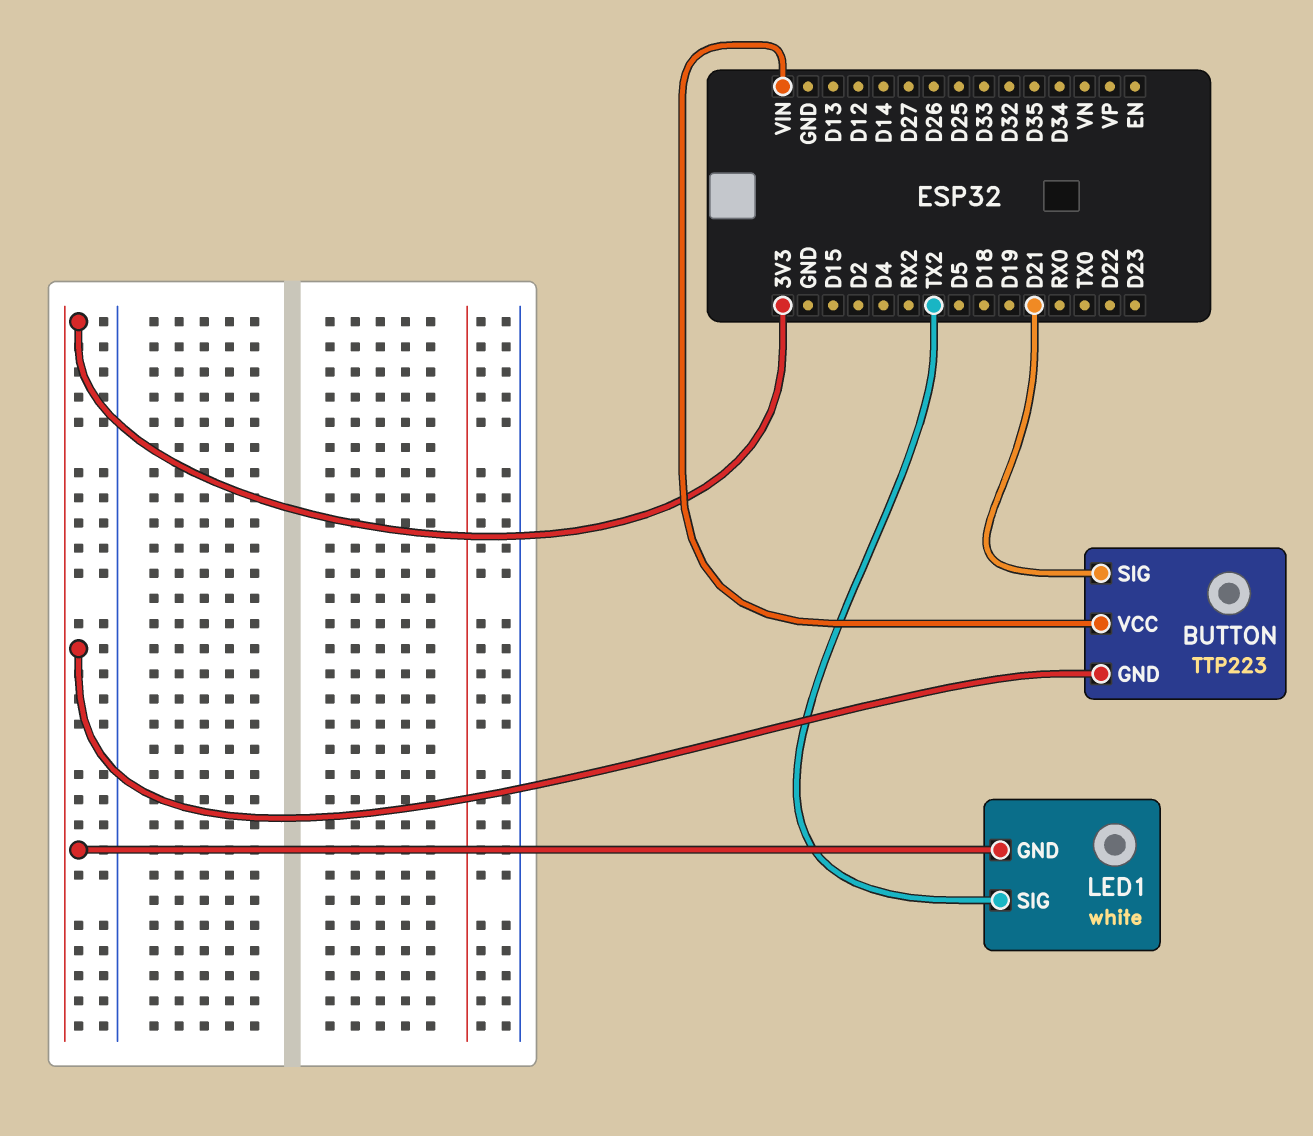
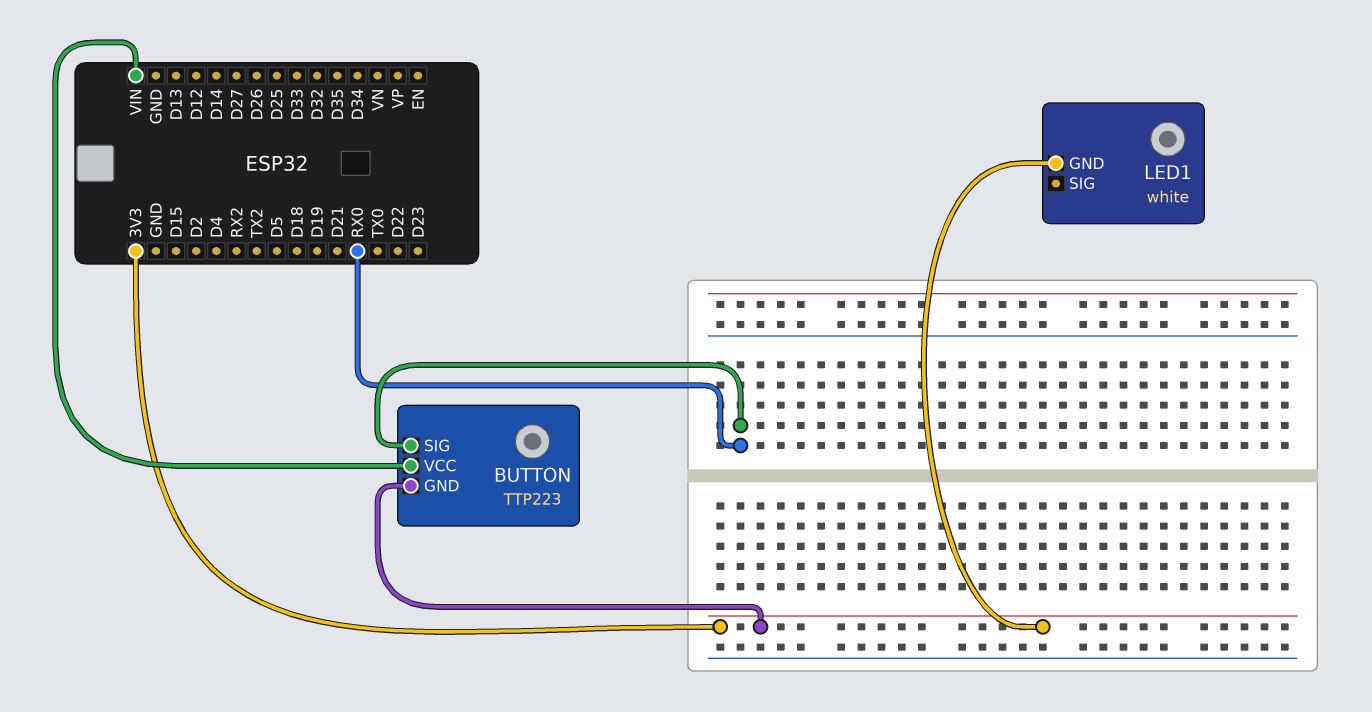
BUTTON pin SIG: D21 -> RX0
LED1 pin SIG: TX2 -> none

